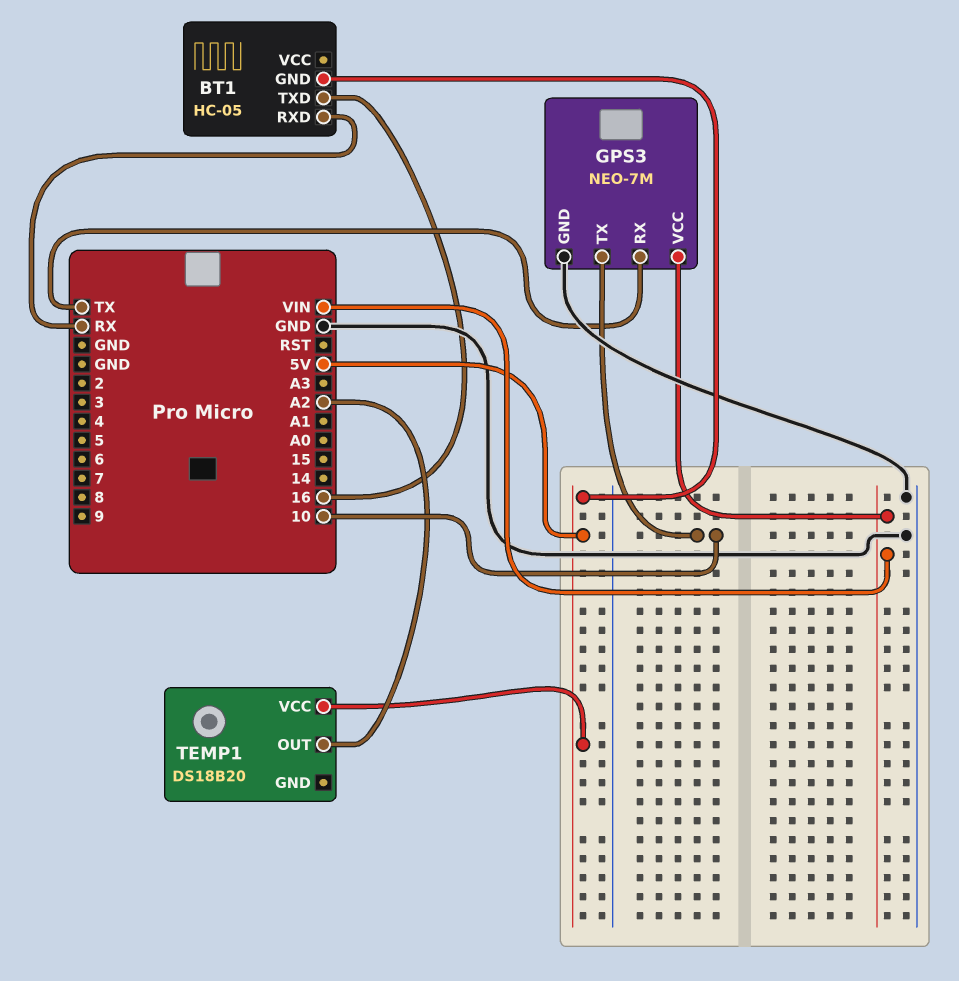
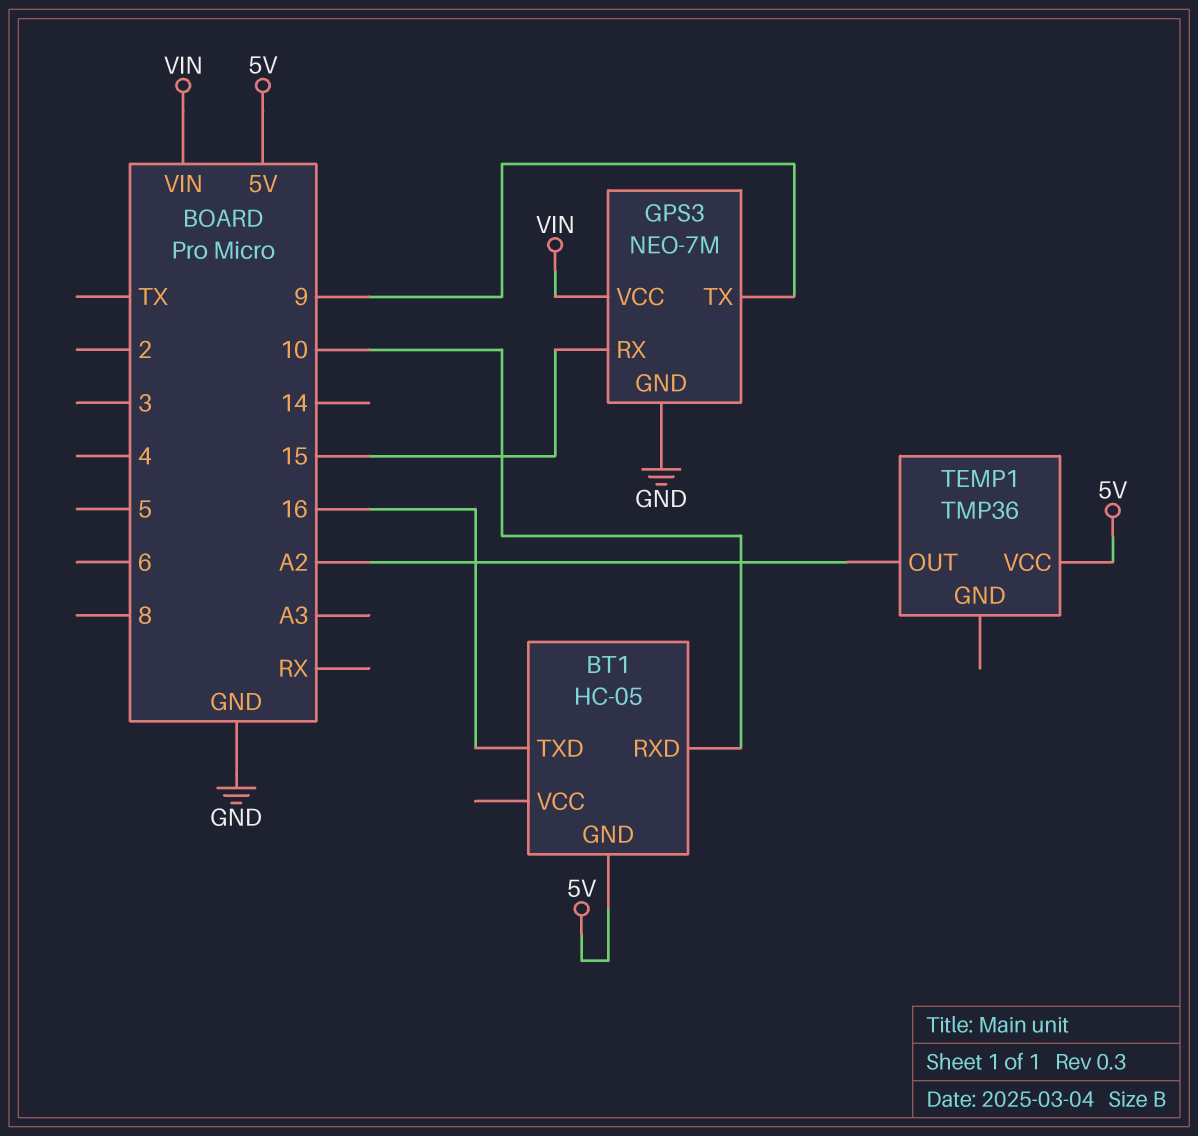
BT1 pin RXD: RX -> 10
GPS3 pin RX: TX -> 15
GPS3 pin TX: 10 -> 9
TEMP1: DS18B20 -> TMP36

